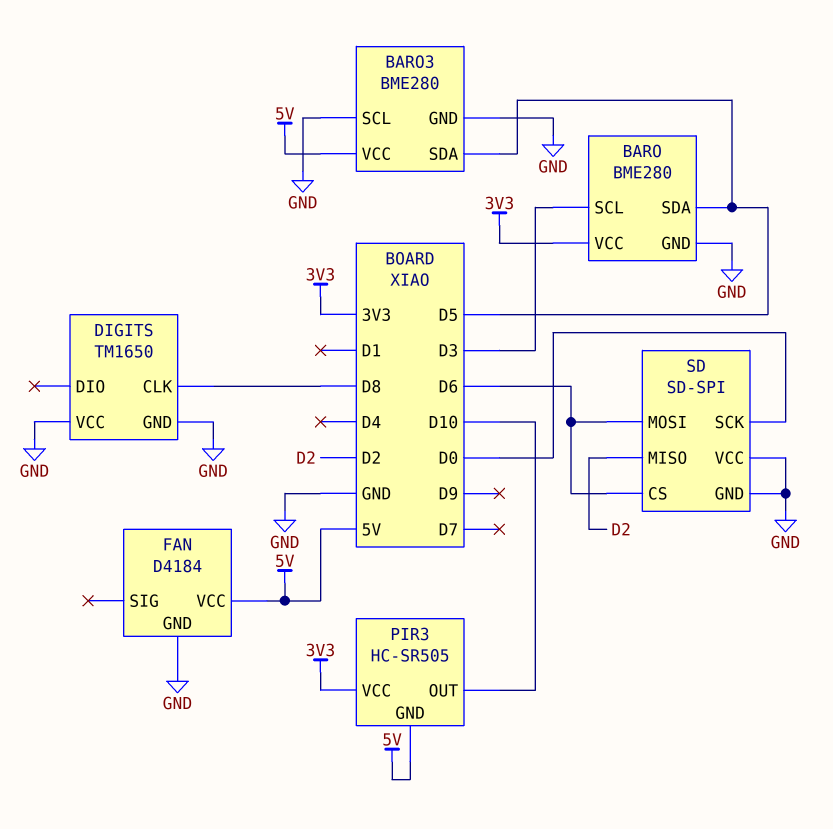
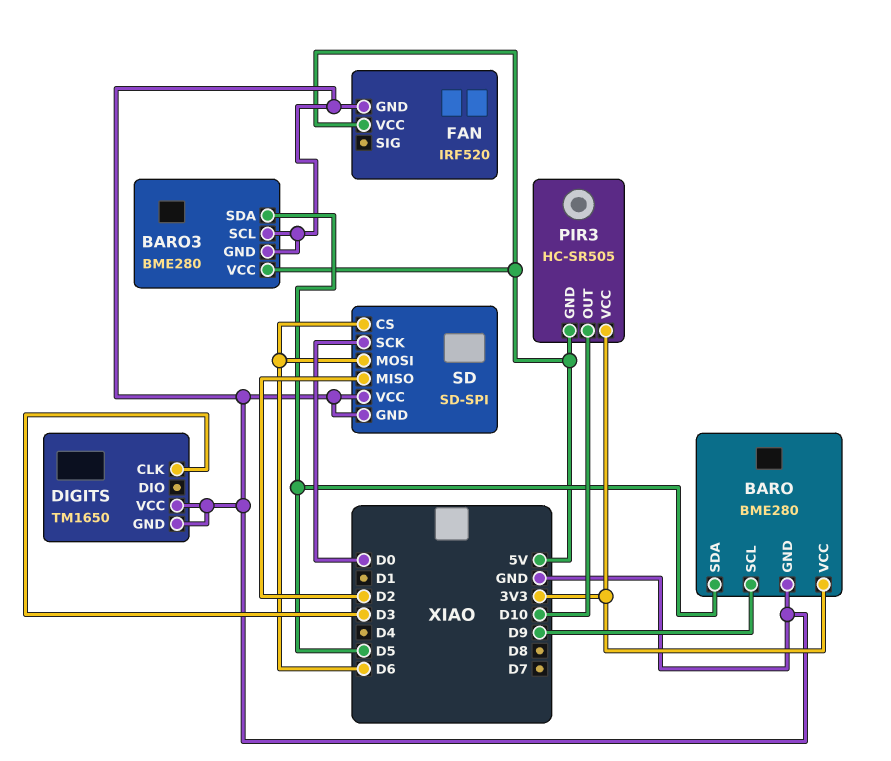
BARO pin SCL: D3 -> D9
DIGITS pin CLK: D8 -> D3
FAN: D4184 -> IRF520

